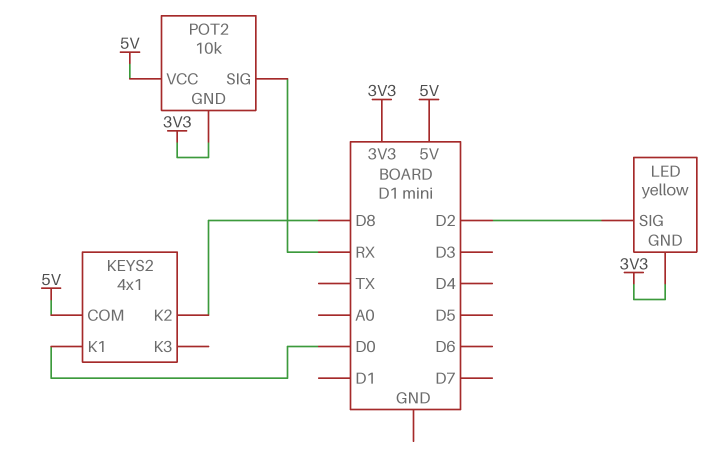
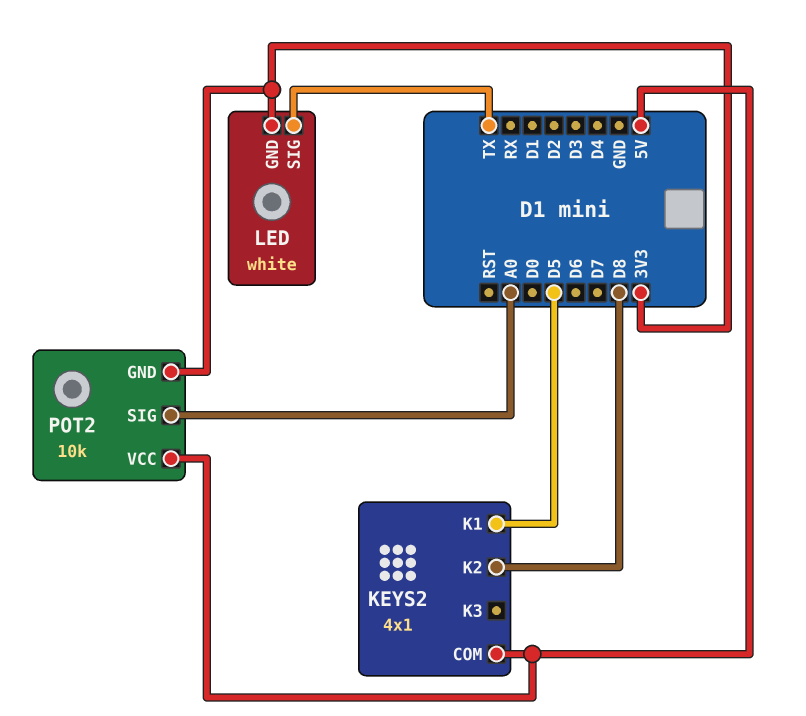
KEYS2 pin K1: D0 -> D5
LED: yellow -> white
LED pin SIG: D2 -> TX
POT2 pin SIG: RX -> A0

